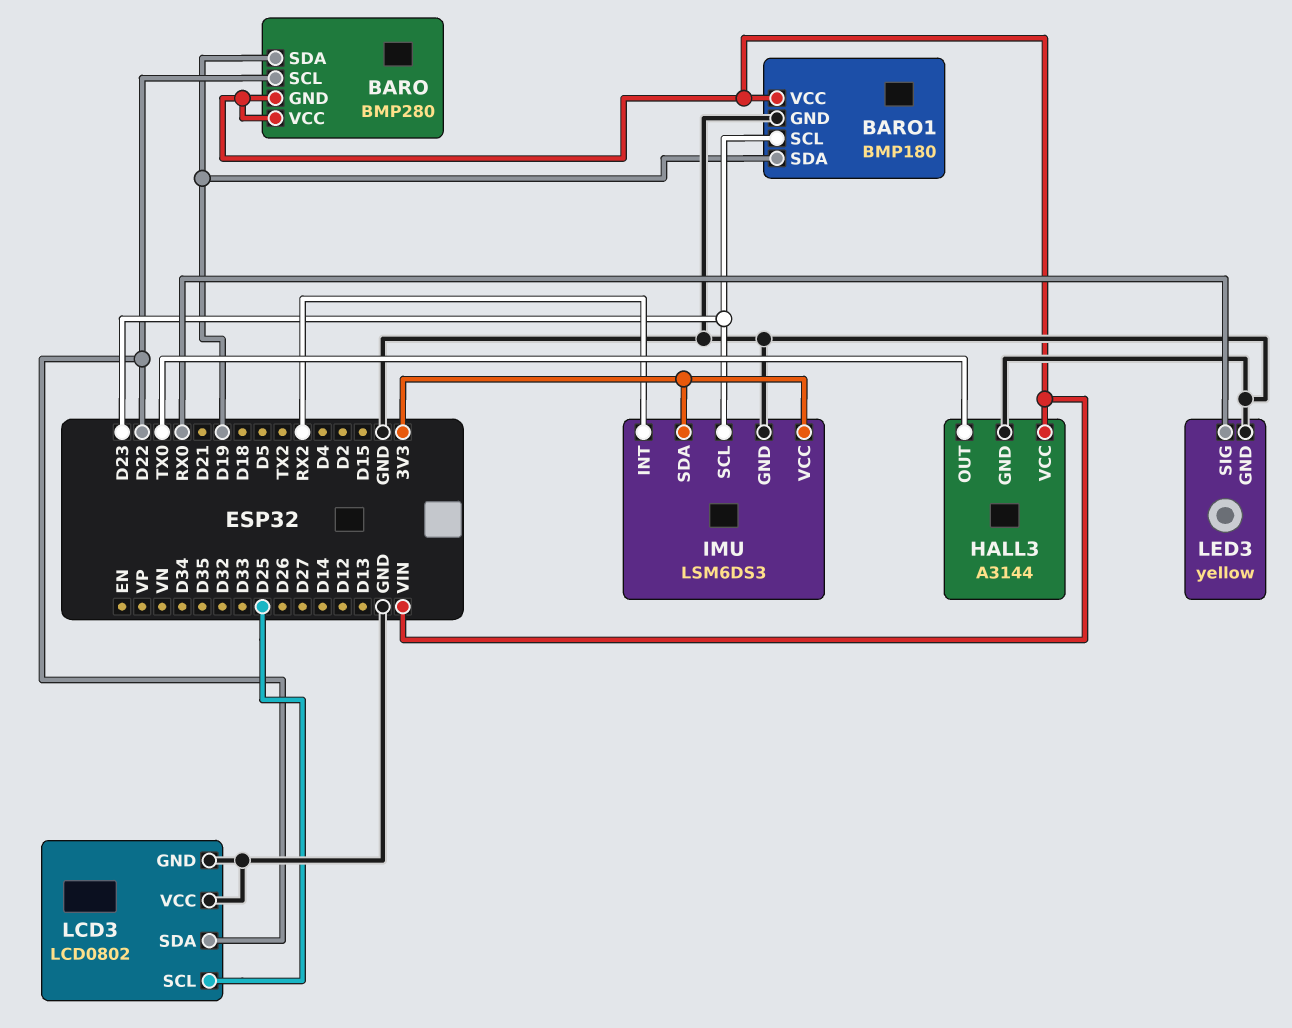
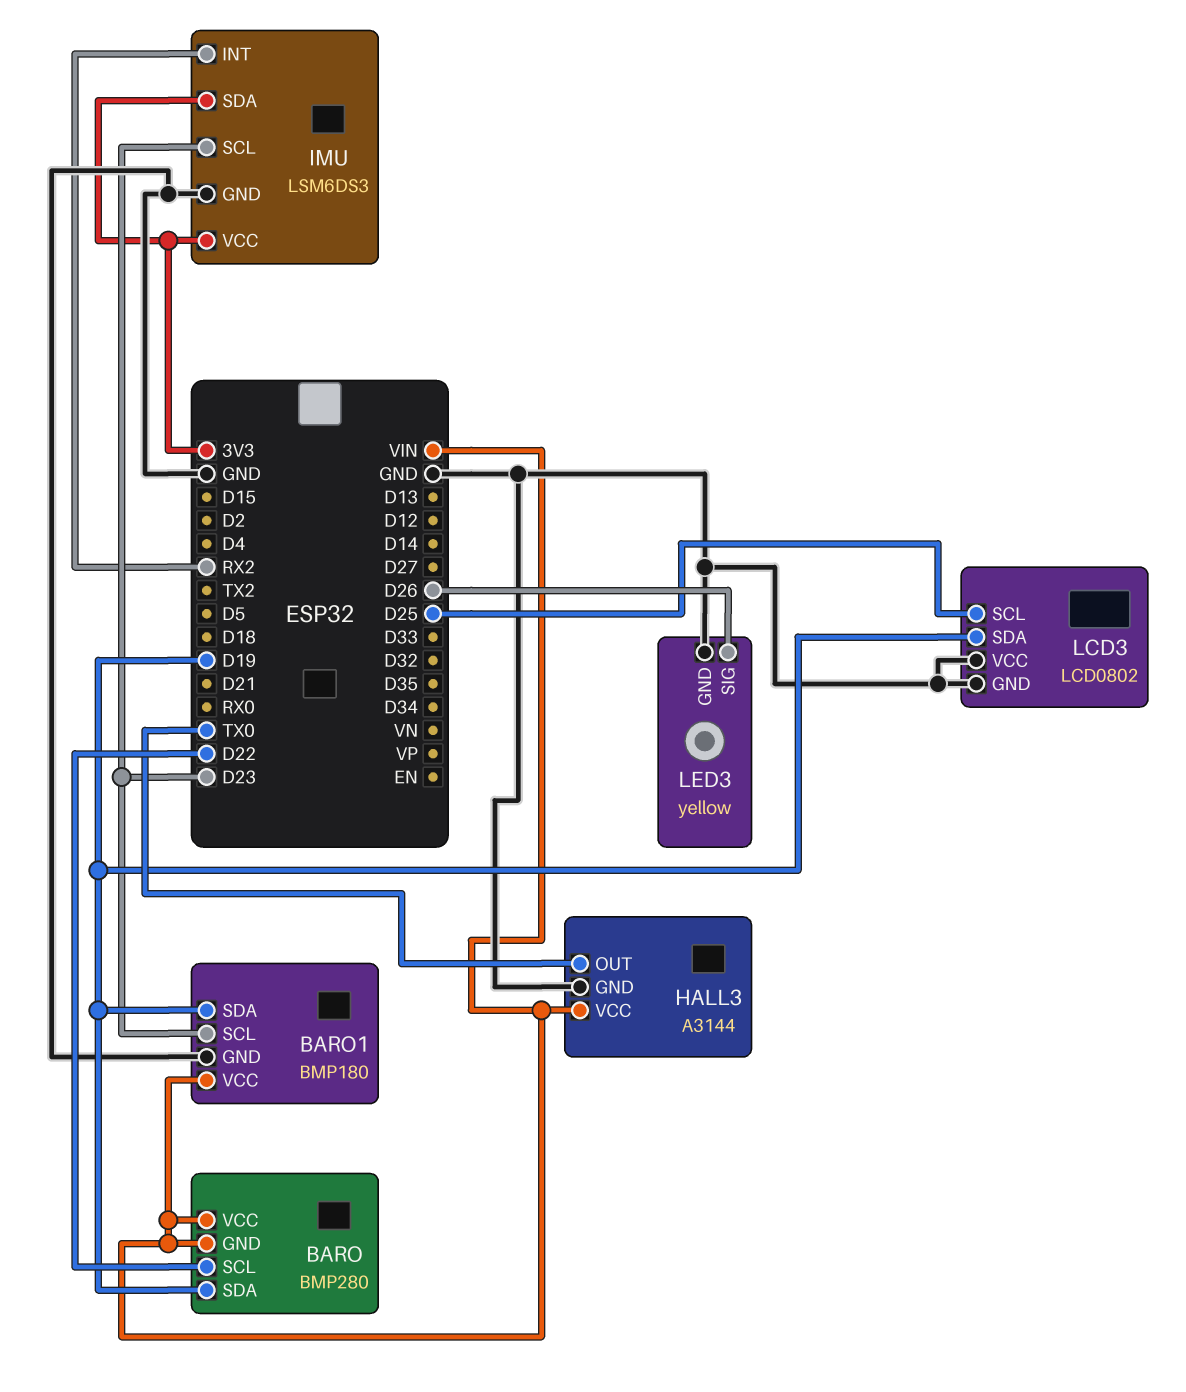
LCD3 pin SDA: D22 -> D19
LED3 pin SIG: RX0 -> D26

